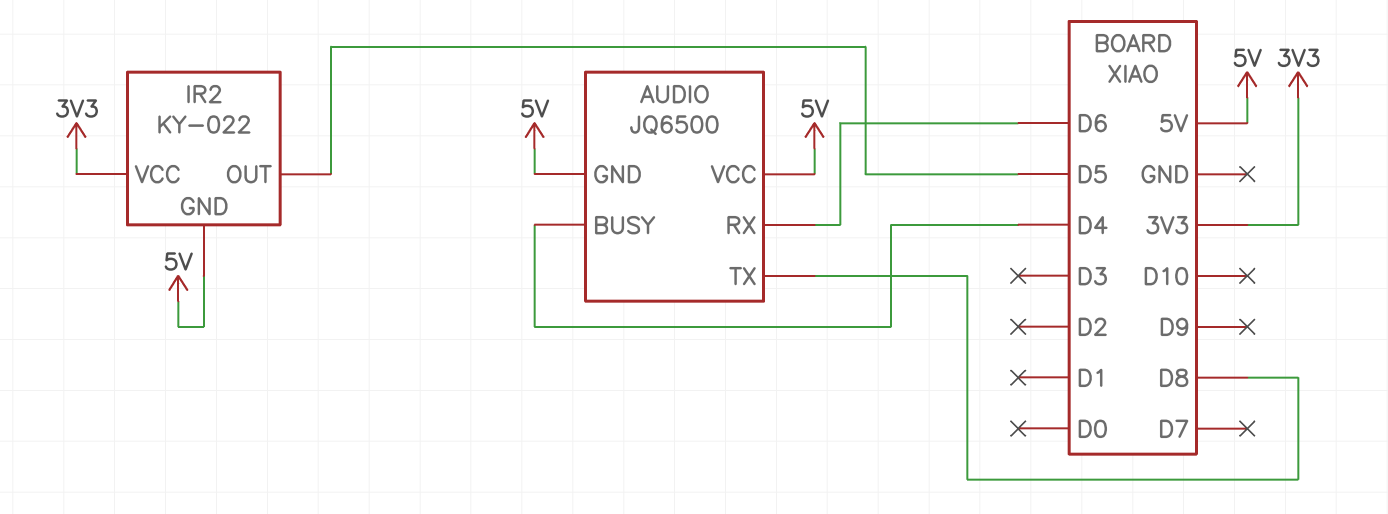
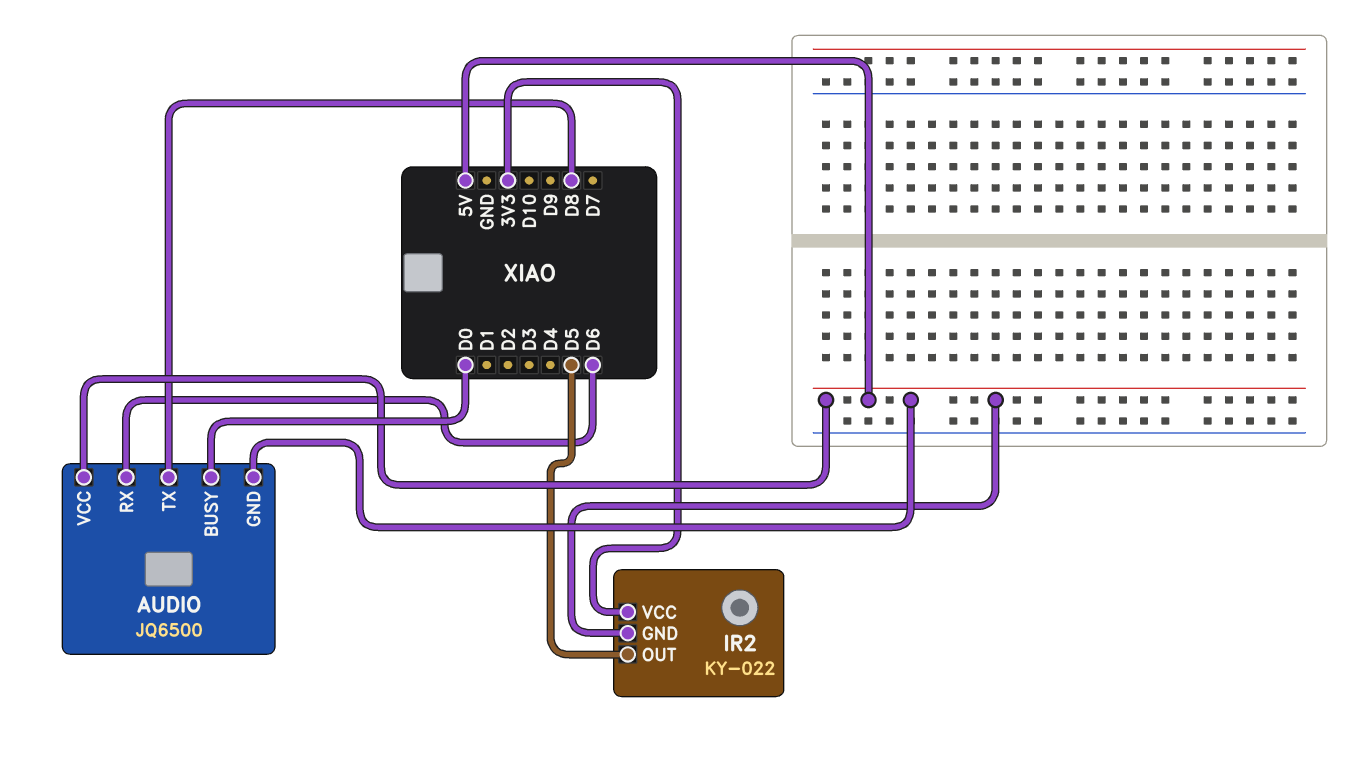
AUDIO pin BUSY: D4 -> D0

